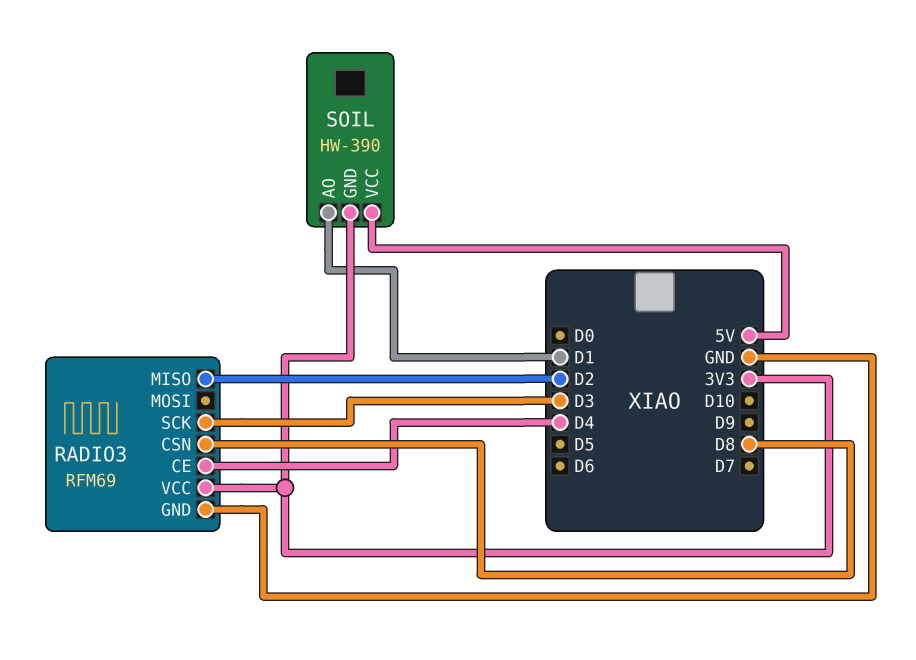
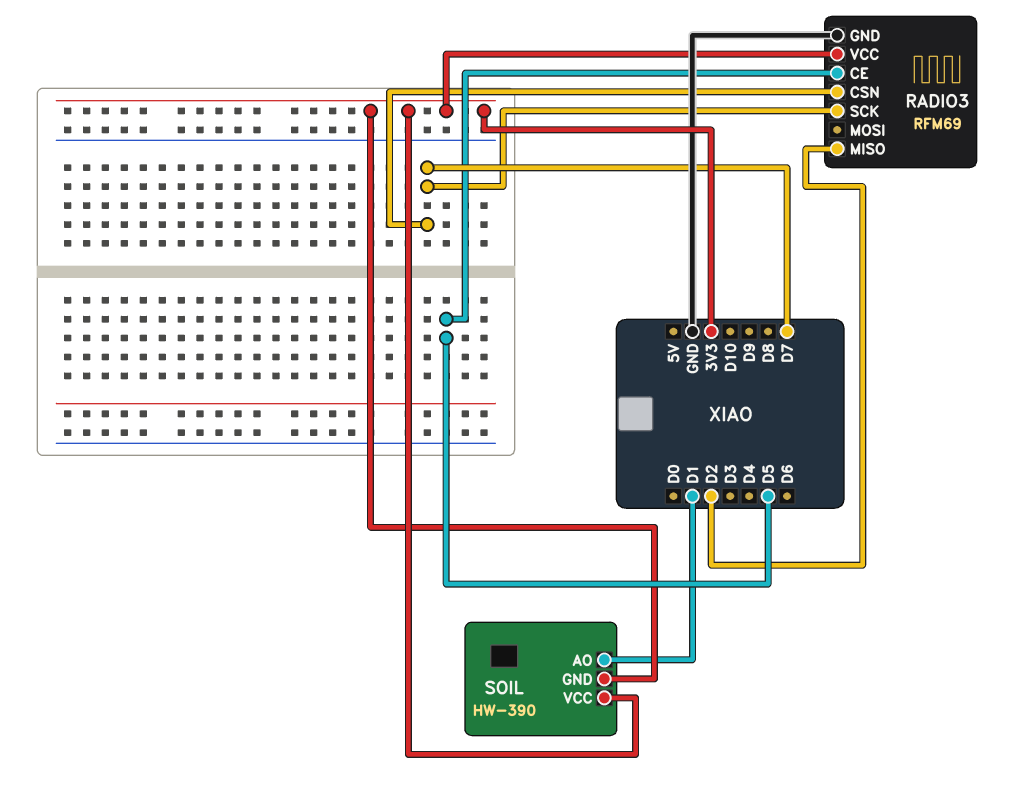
RADIO3 pin CE: D4 -> D5
RADIO3 pin CSN: D8 -> D7
RADIO3 pin SCK: D3 -> D7
SOIL pin VCC: 5V -> 3V3

